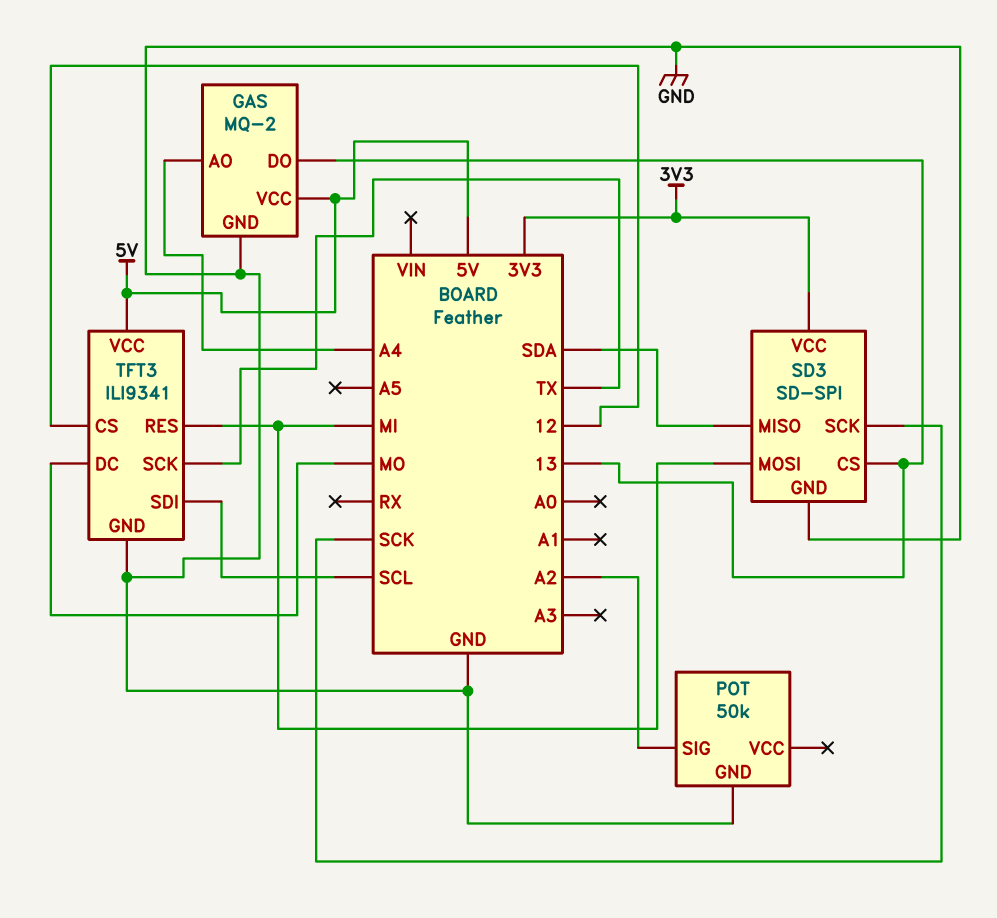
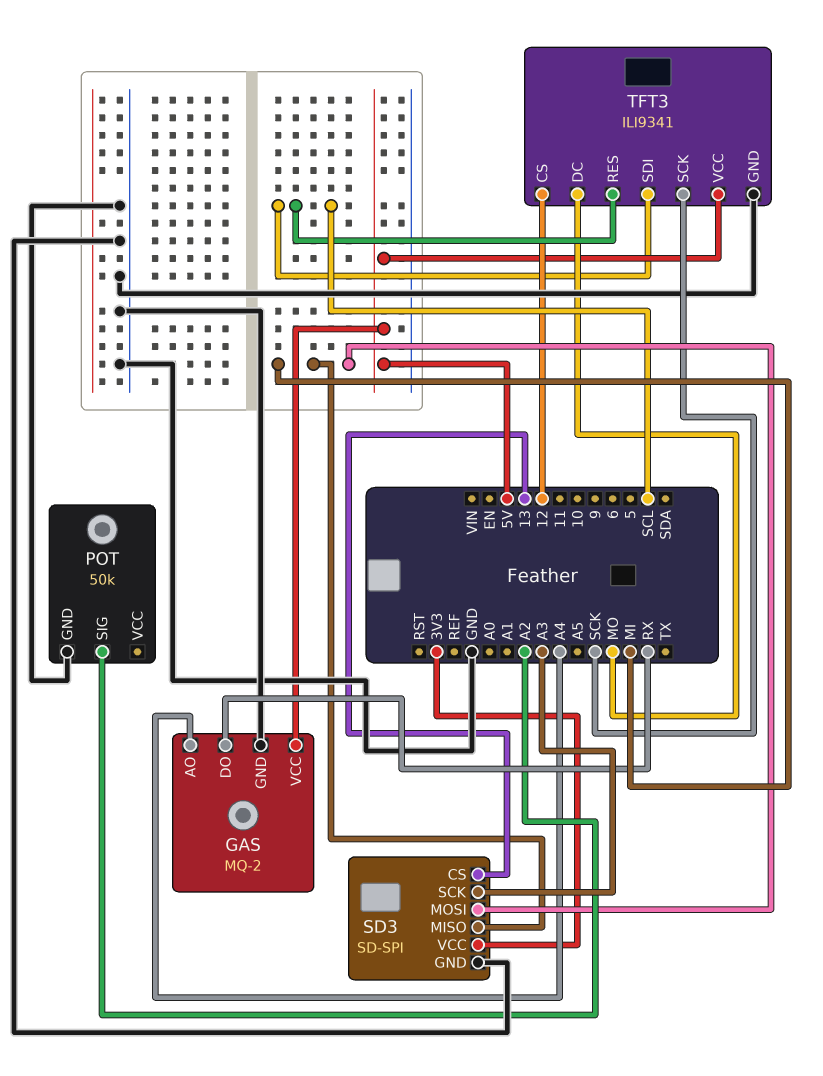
GAS pin DO: 13 -> RX
SD3 pin MISO: SDA -> MI
SD3 pin SCK: SCK -> A3
TFT3 pin RES: MI -> SCL
TFT3 pin SCK: TX -> SCK

